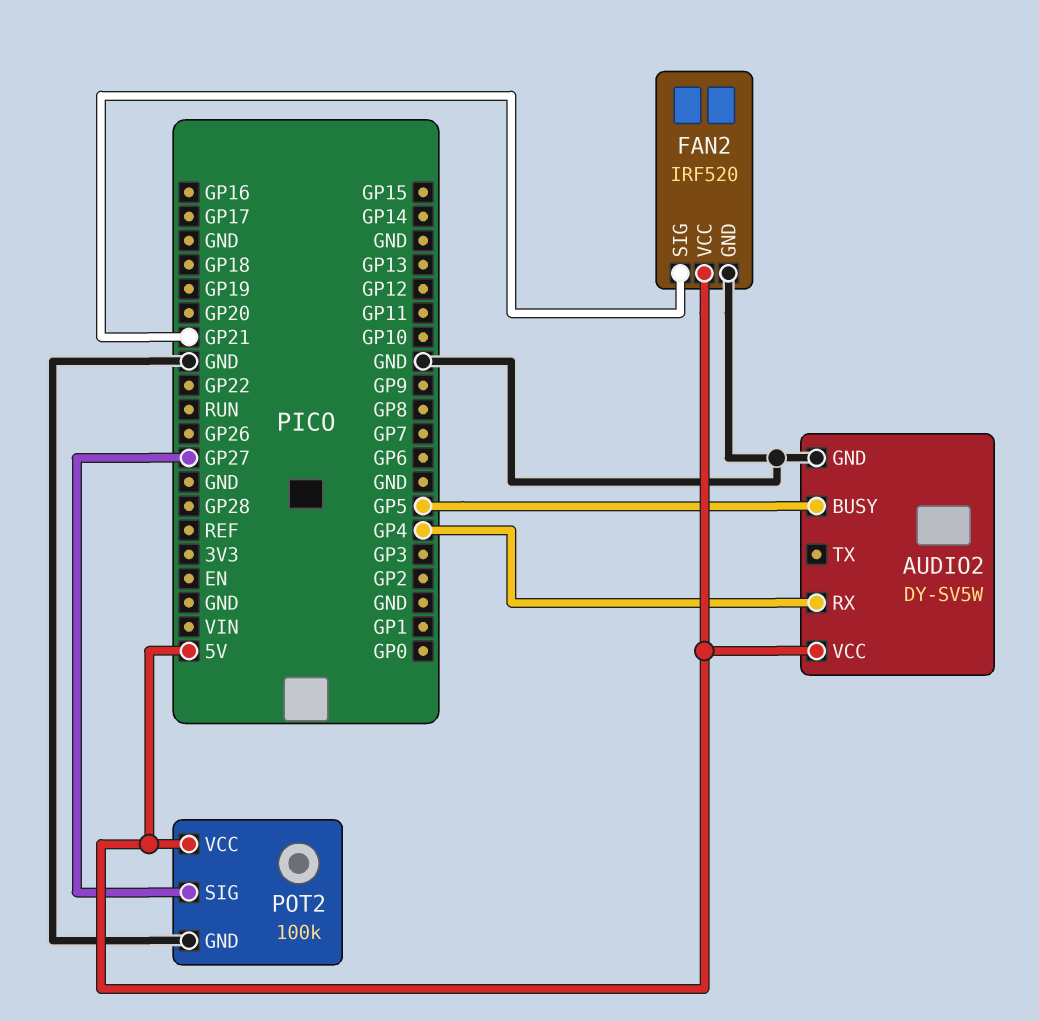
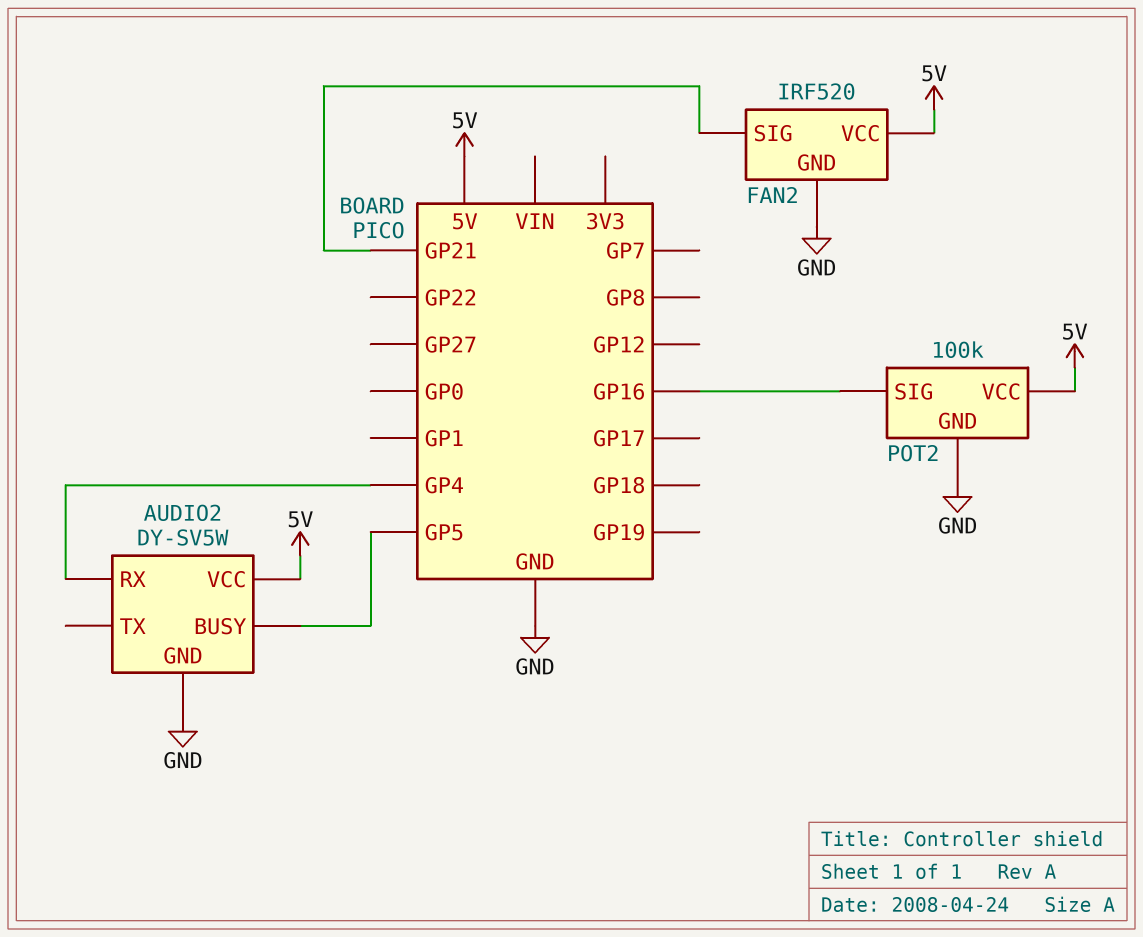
POT2 pin SIG: GP27 -> GP16

